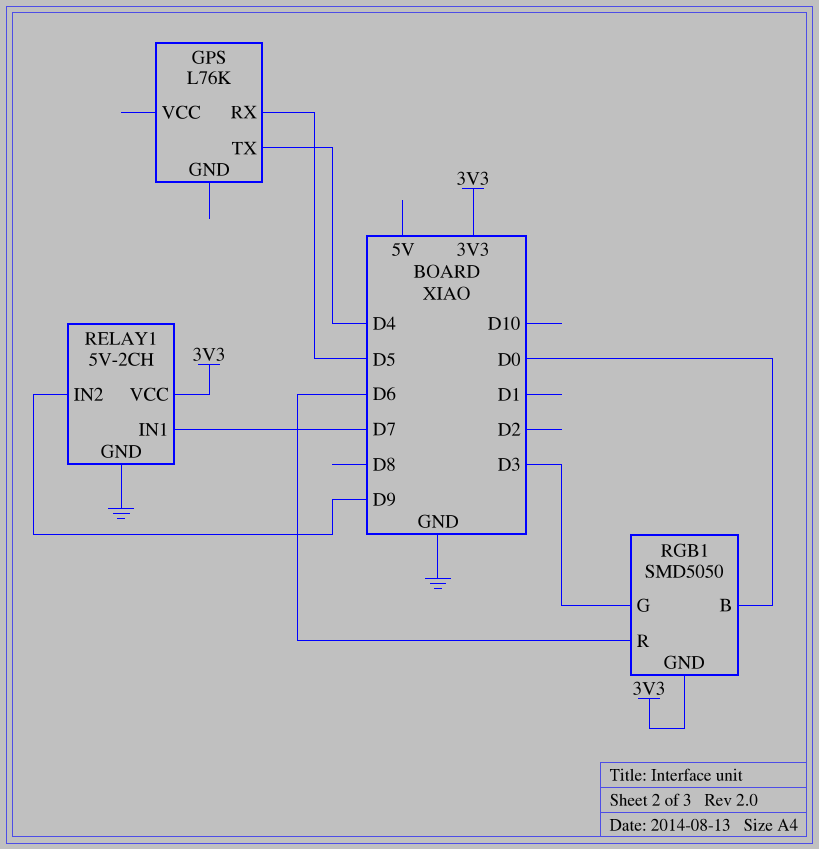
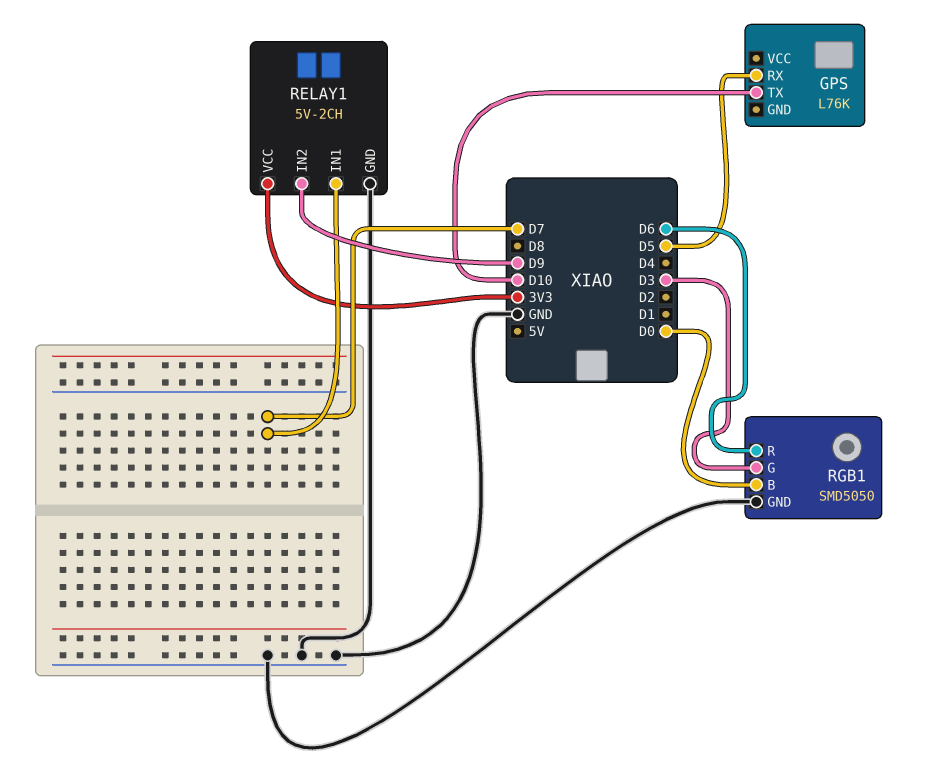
GPS pin TX: D4 -> D10
RGB1 pin GND: 3V3 -> GND

